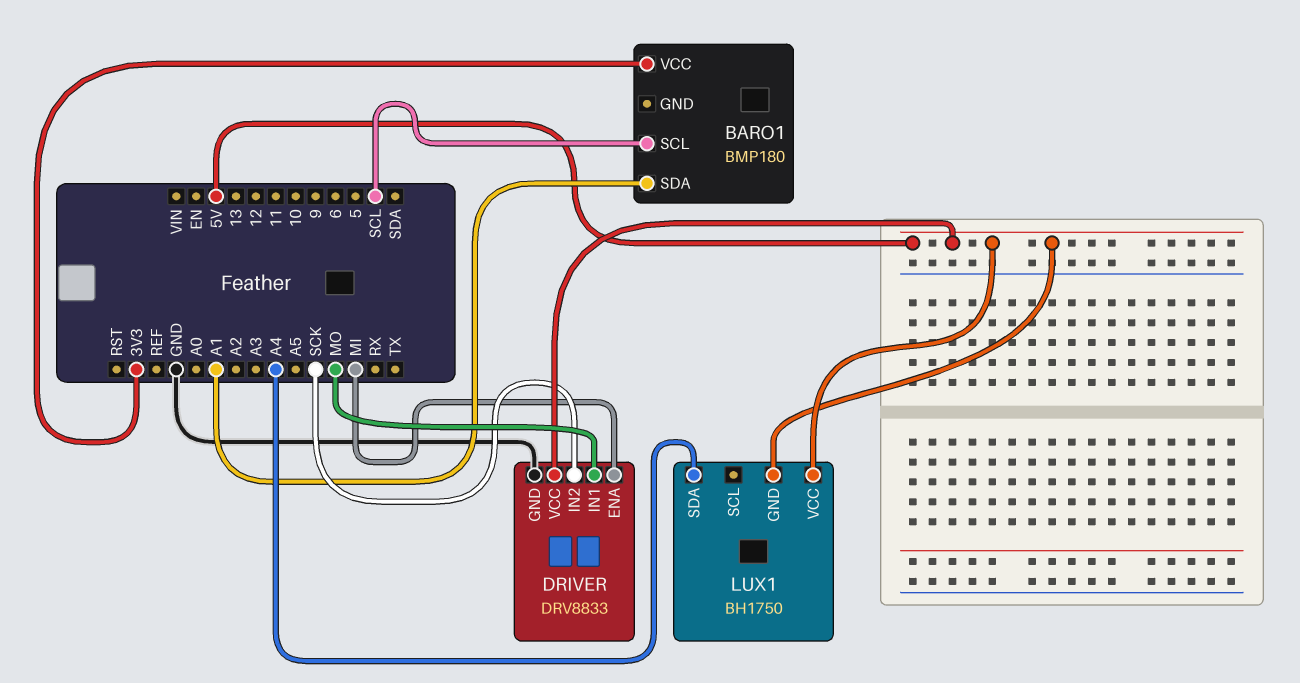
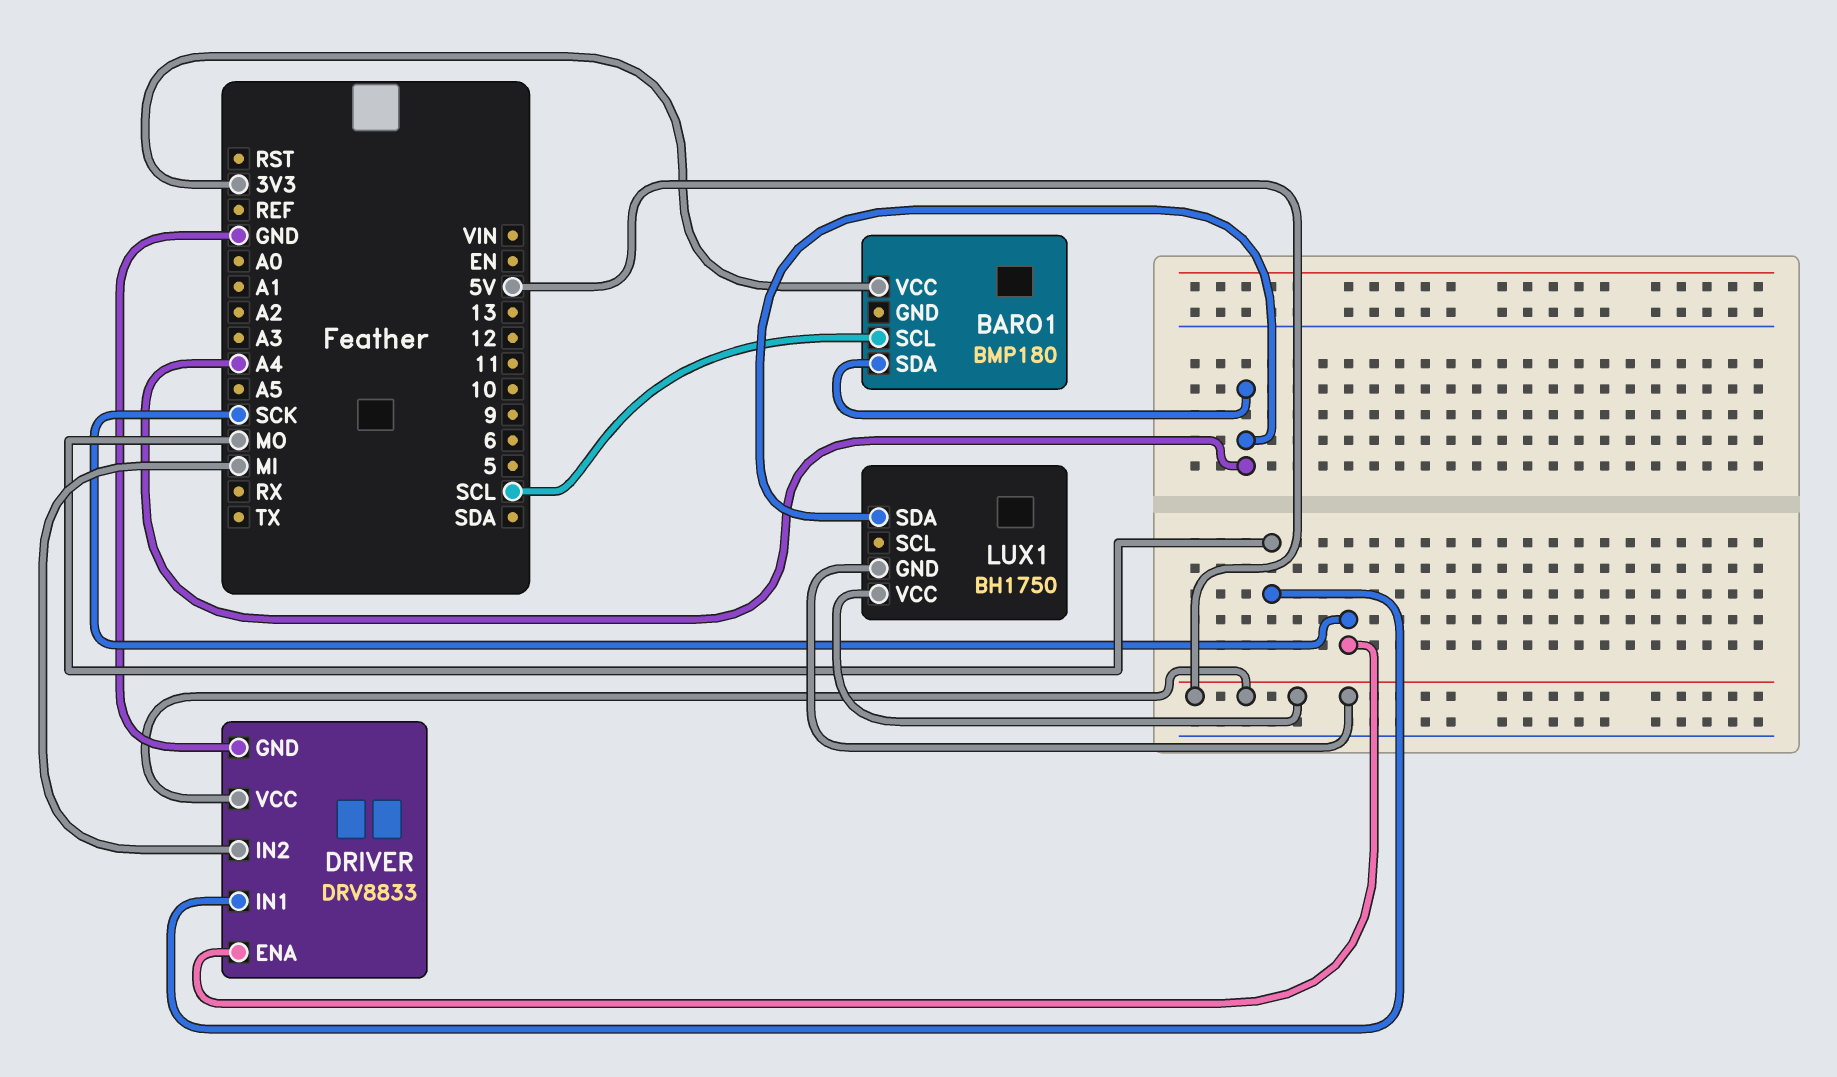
BARO1 pin SDA: A1 -> A4
DRIVER pin ENA: MI -> SCK
DRIVER pin IN2: SCK -> MI

